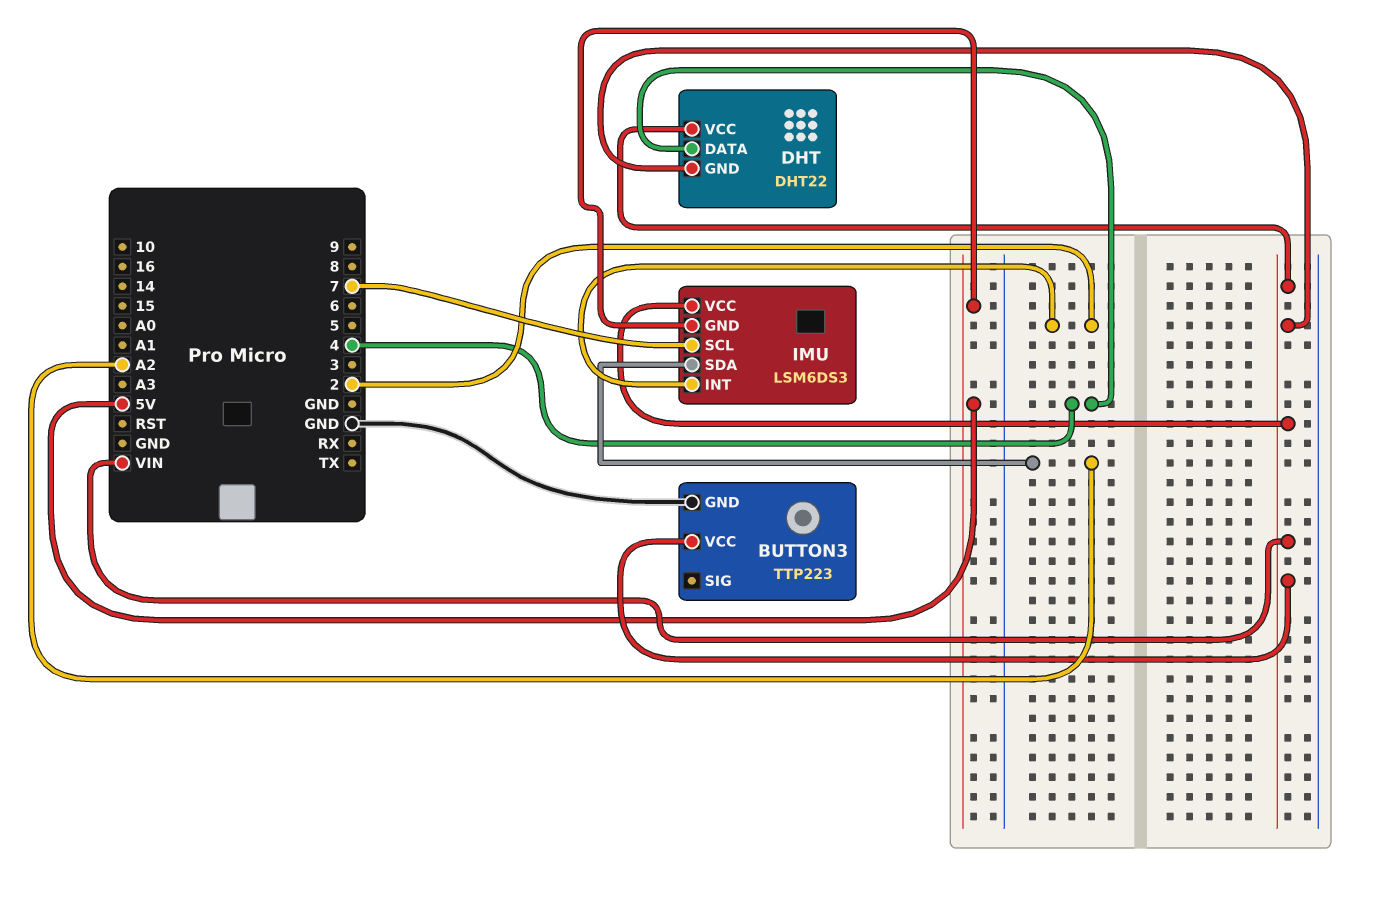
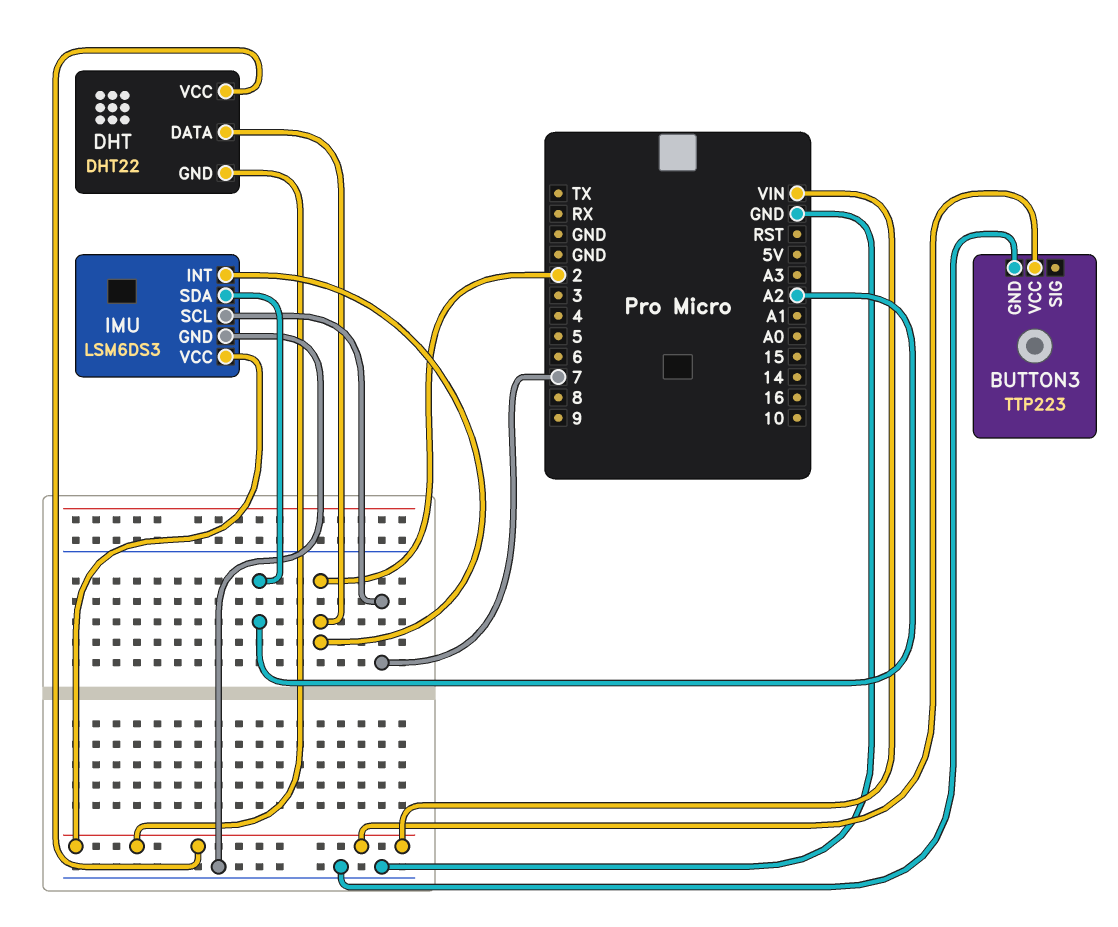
DHT pin DATA: 4 -> 2
IMU pin GND: 5V -> GND

